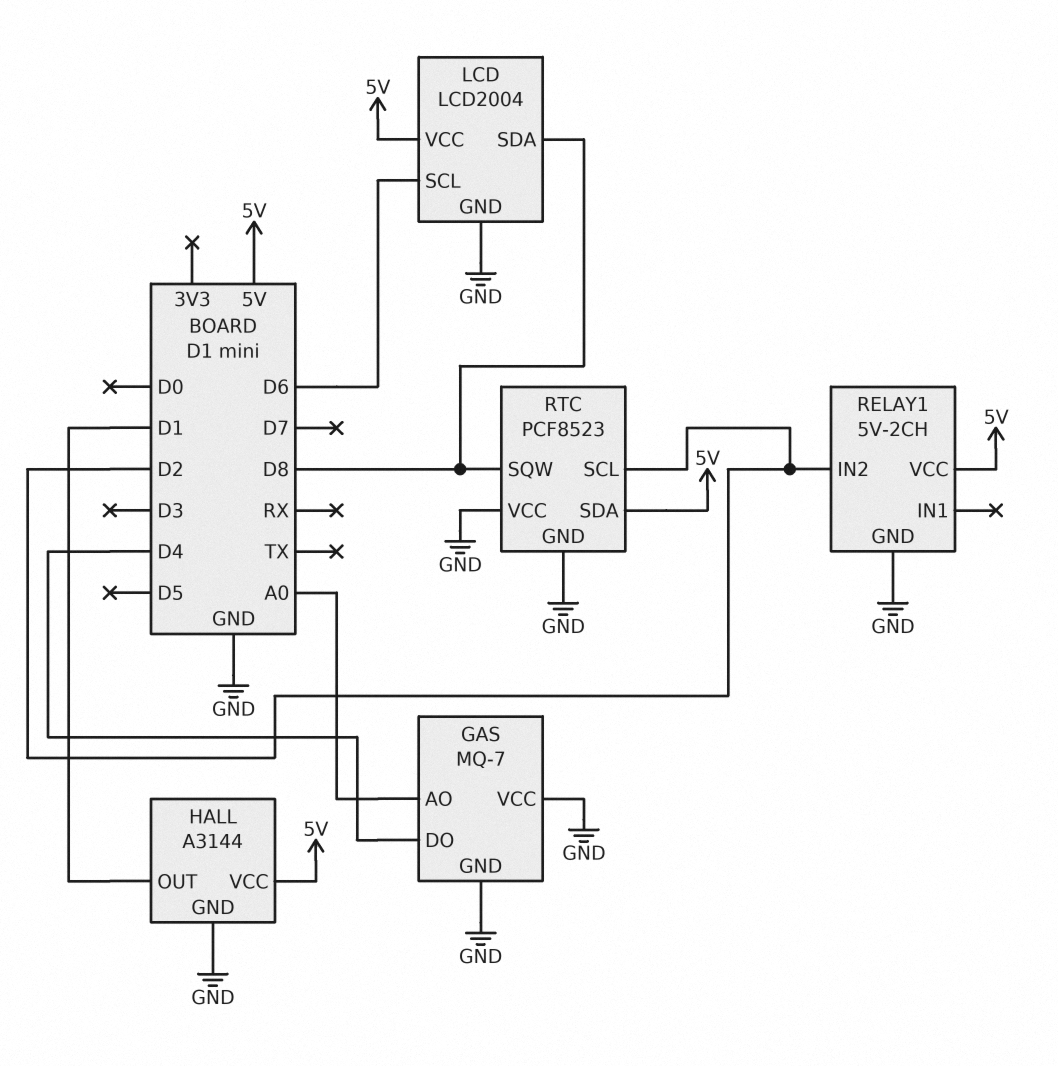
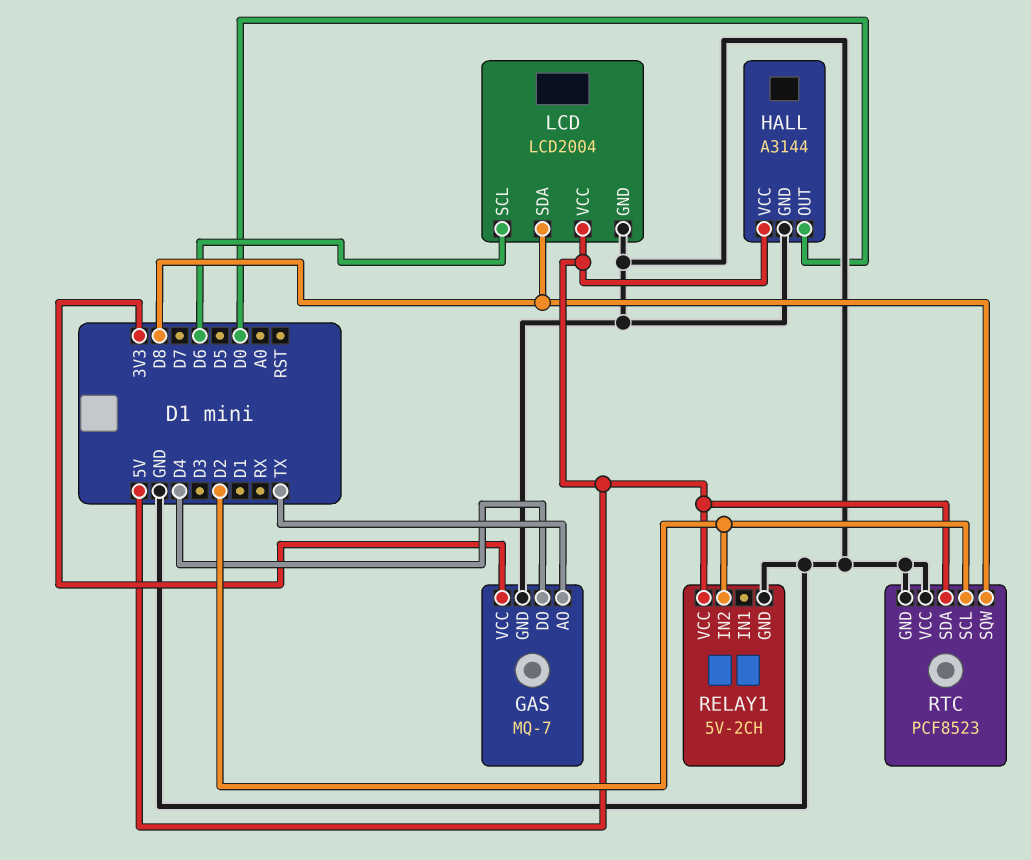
GAS pin AO: A0 -> TX
GAS pin VCC: GND -> 3V3
HALL pin OUT: D1 -> D0

